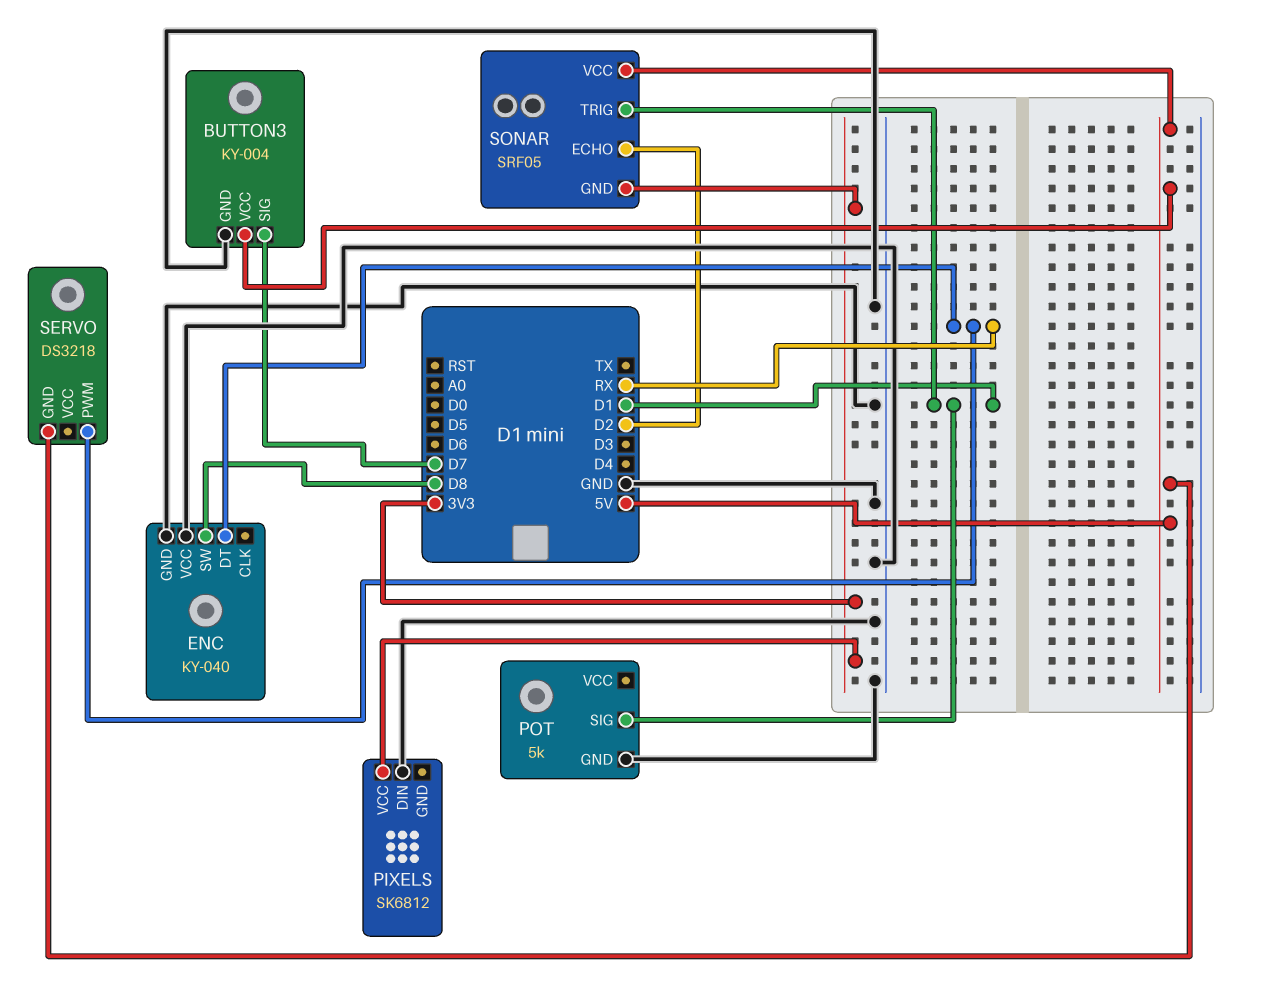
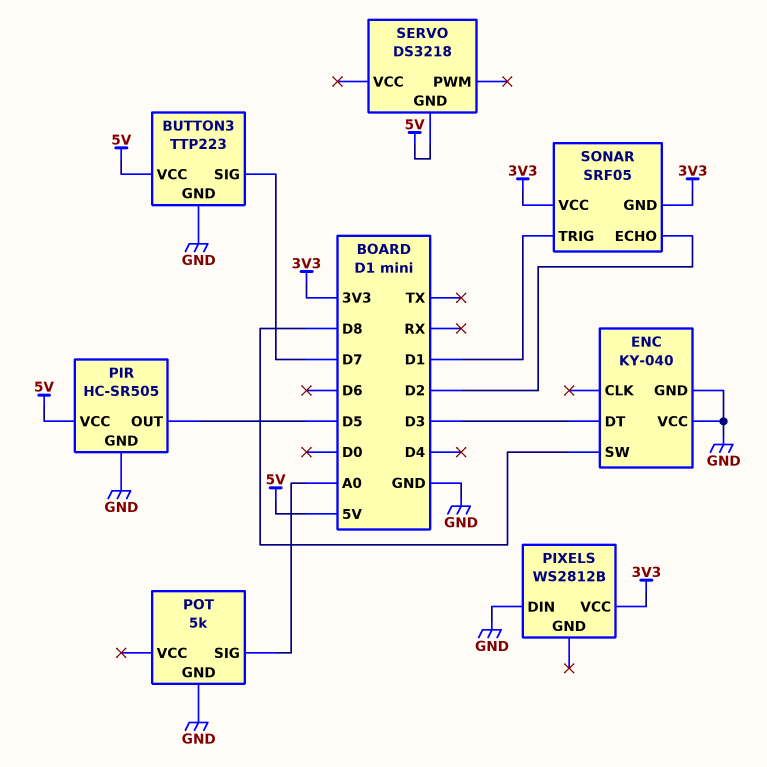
BUTTON3: KY-004 -> TTP223
ENC pin DT: RX -> D3
PIR: none -> HC-SR505
PIR pin GND: none -> GND
PIR pin OUT: none -> D5
PIR pin VCC: none -> 5V
PIXELS: SK6812 -> WS2812B
POT pin SIG: D1 -> A0
SERVO pin PWM: RX -> none
SONAR pin VCC: 5V -> 3V3

